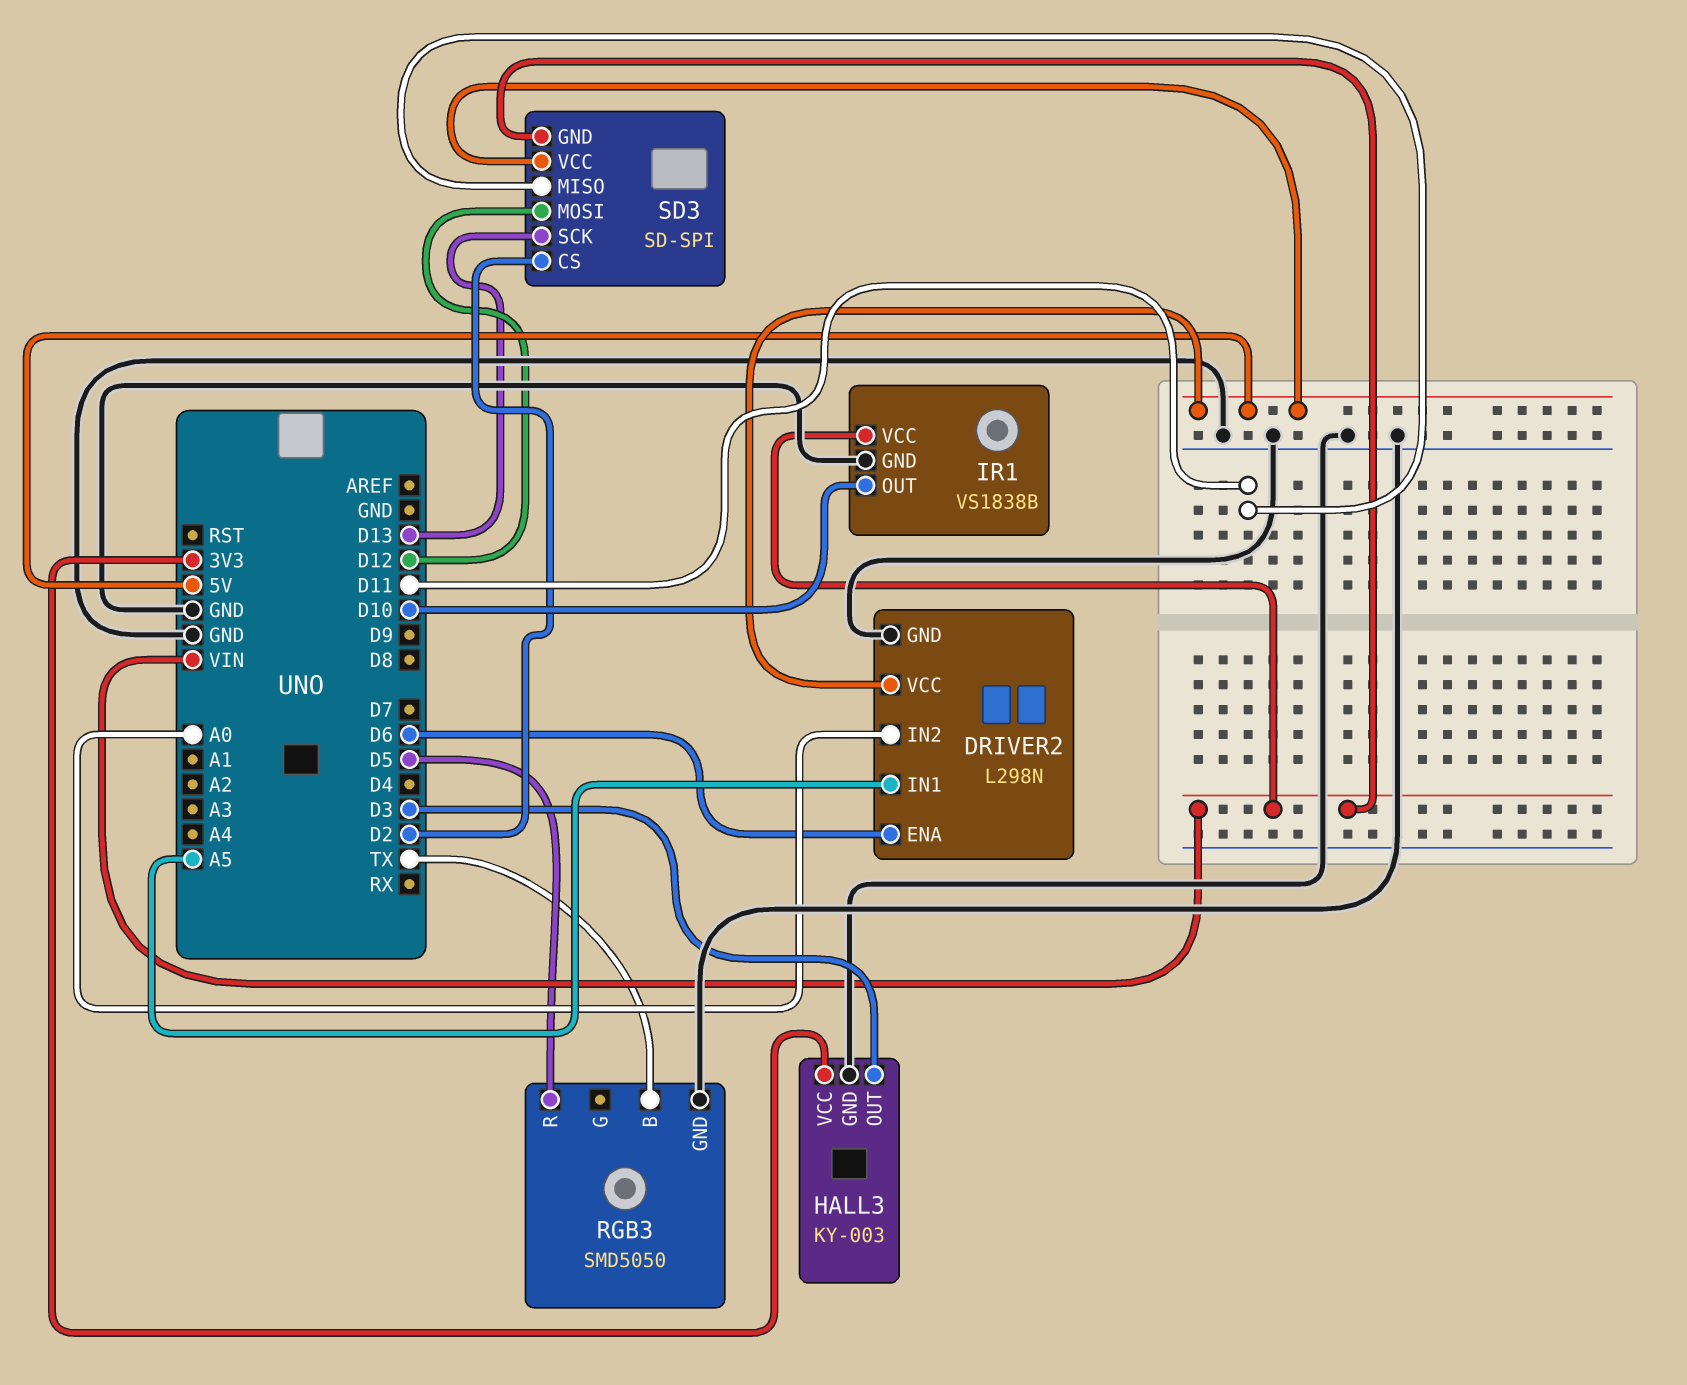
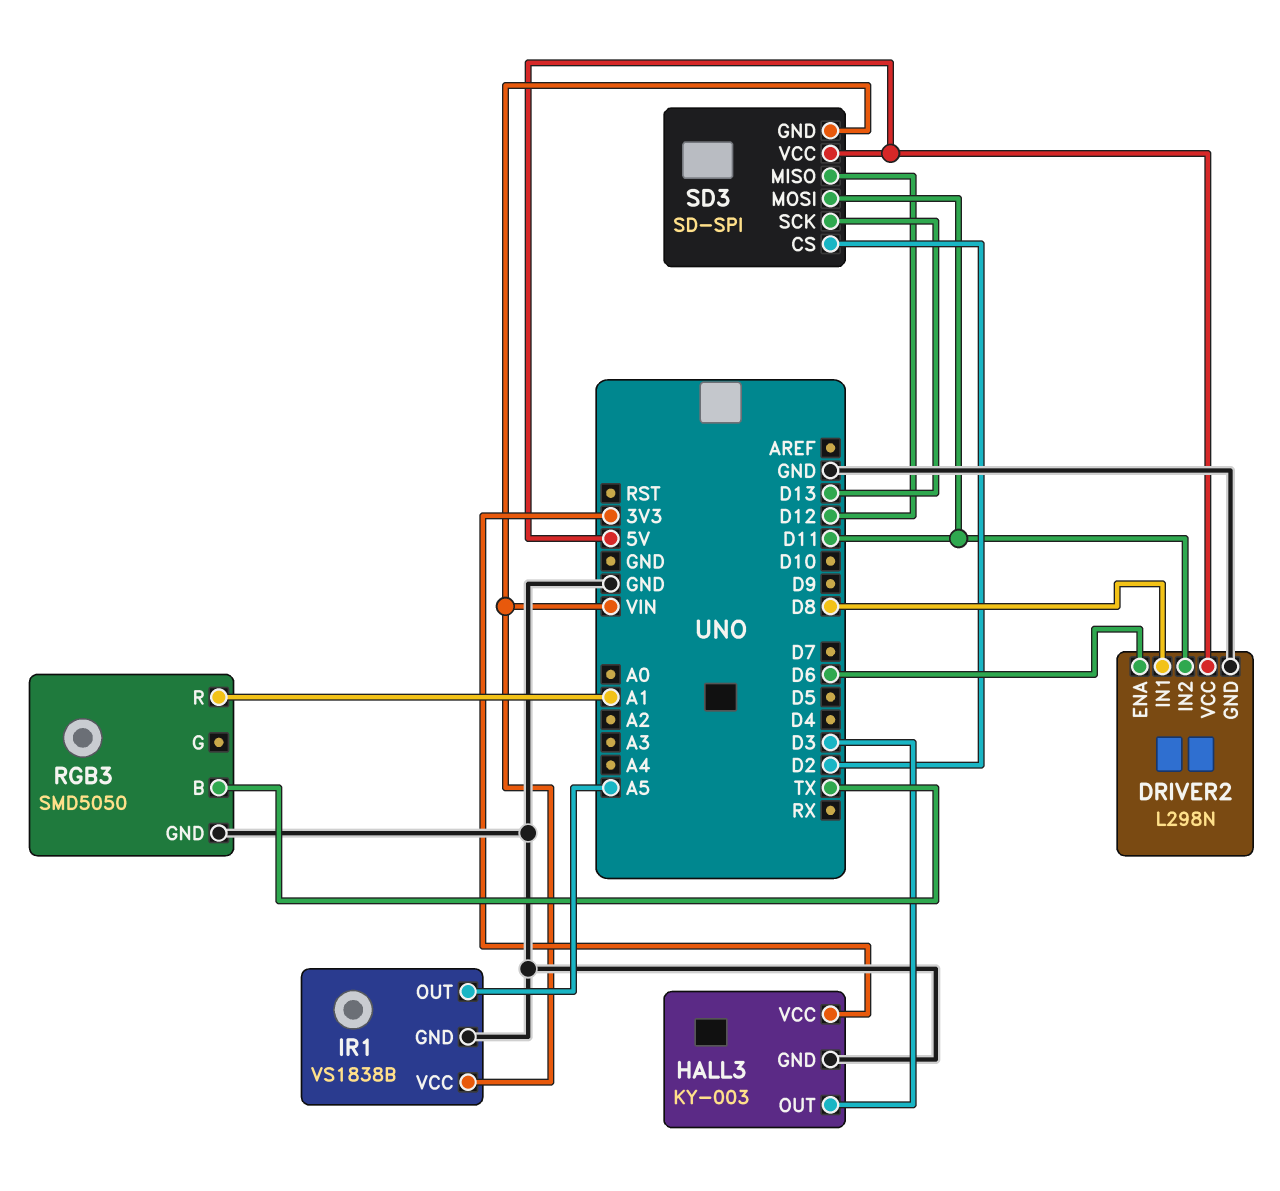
DRIVER2 pin IN1: A5 -> D8
DRIVER2 pin IN2: A0 -> D11
IR1 pin OUT: D10 -> A5
RGB3 pin R: D5 -> A1
SD3 pin MISO: D11 -> D12
SD3 pin MOSI: D12 -> D11

